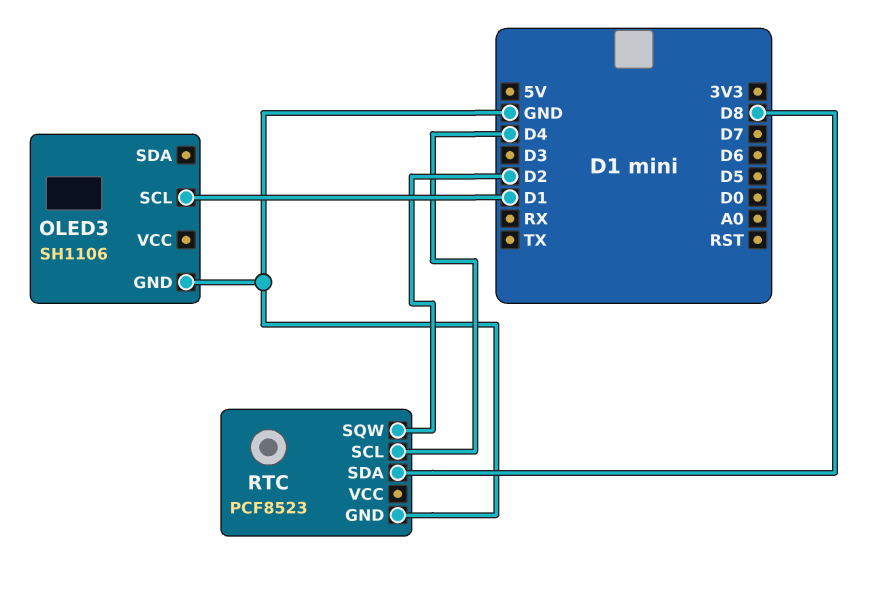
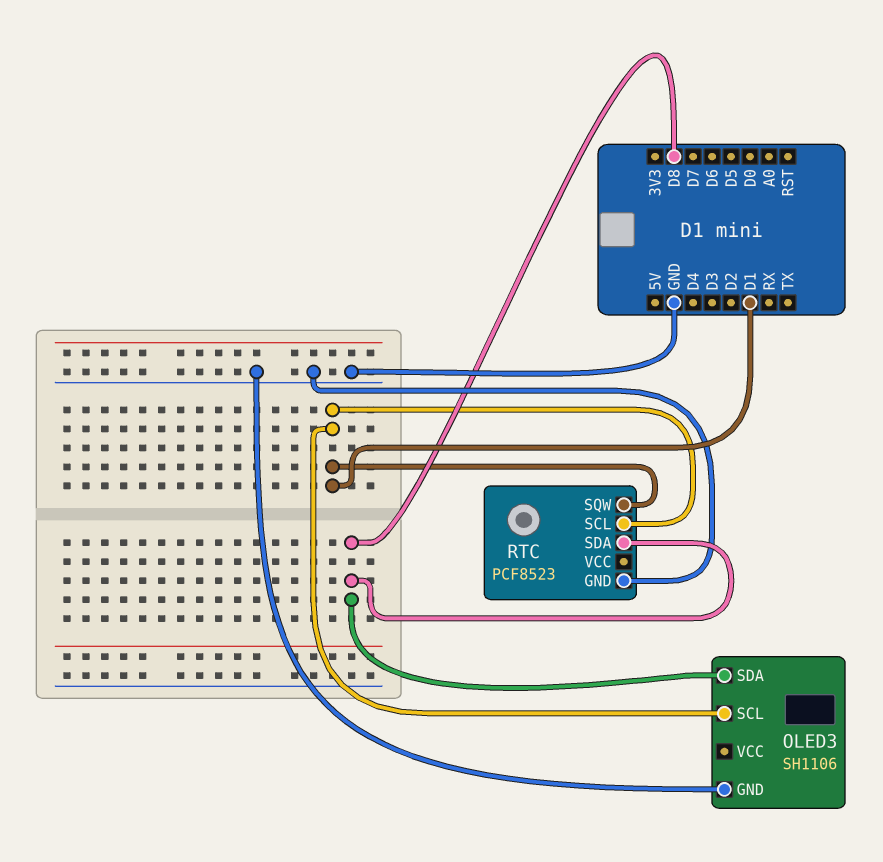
OLED3 pin SDA: none -> D8
RTC pin SCL: D4 -> D1
RTC pin SQW: D2 -> D1

